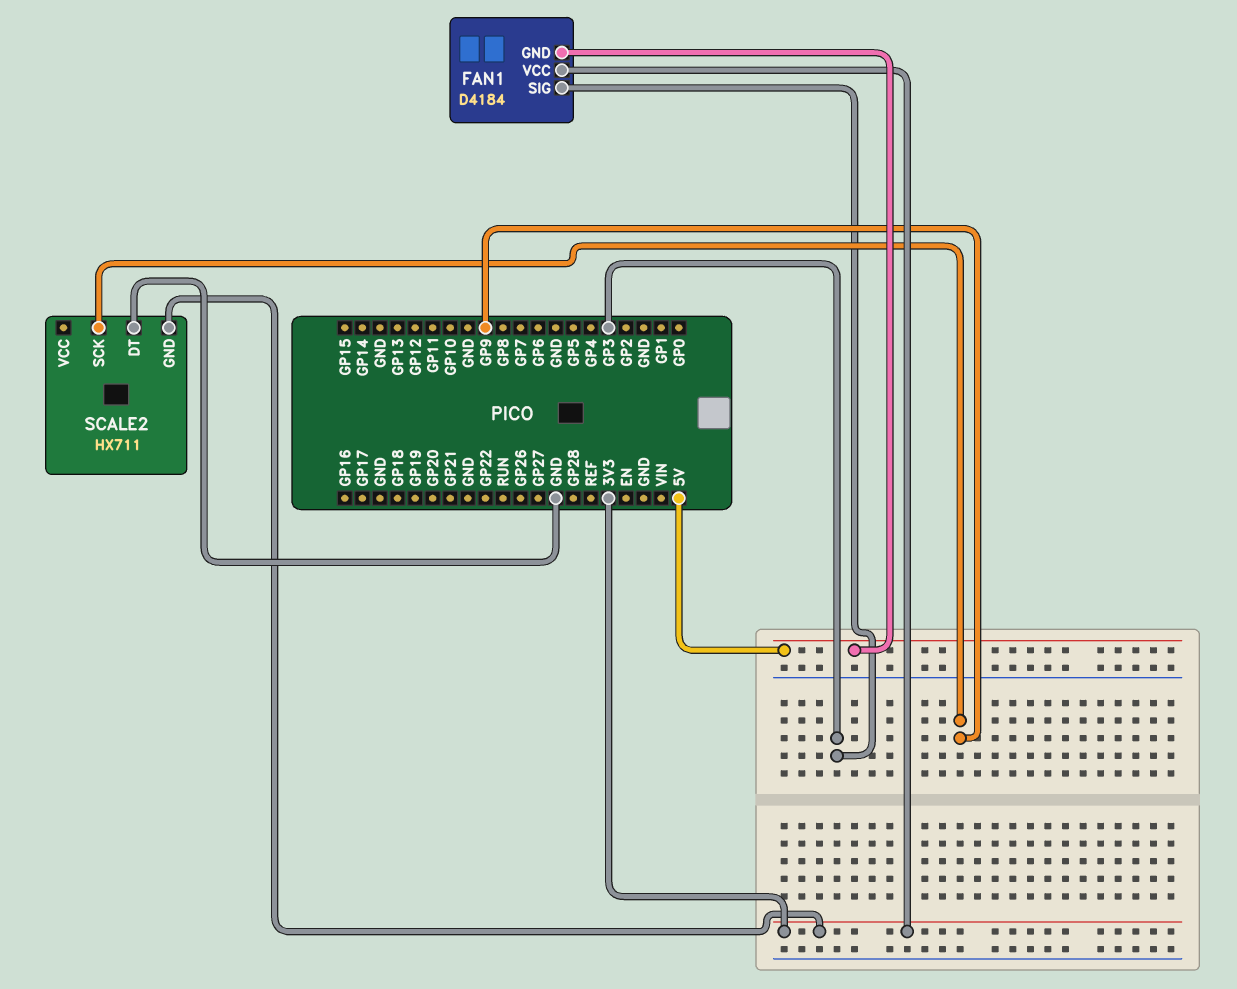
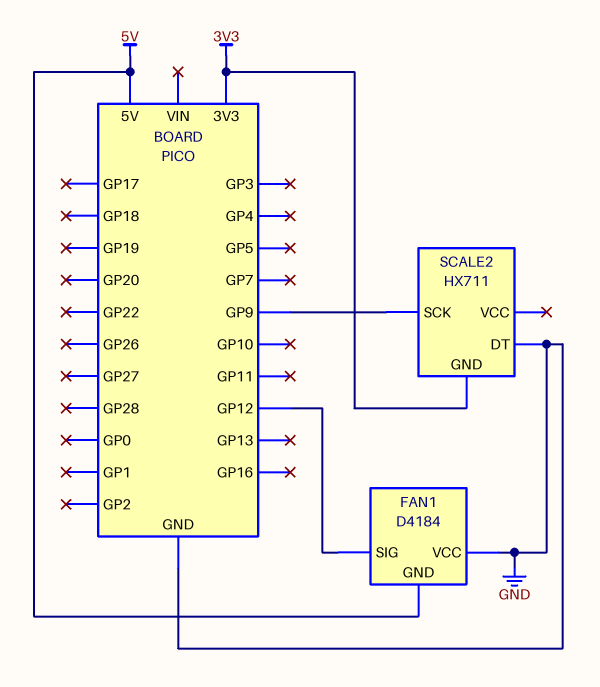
FAN1 pin SIG: GP3 -> GP12
FAN1 pin VCC: 3V3 -> GND

